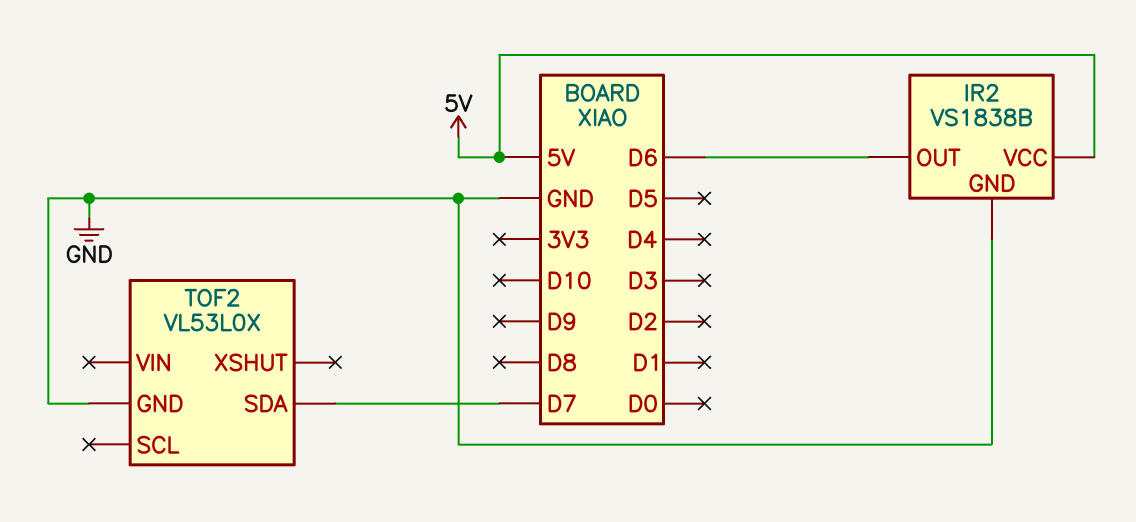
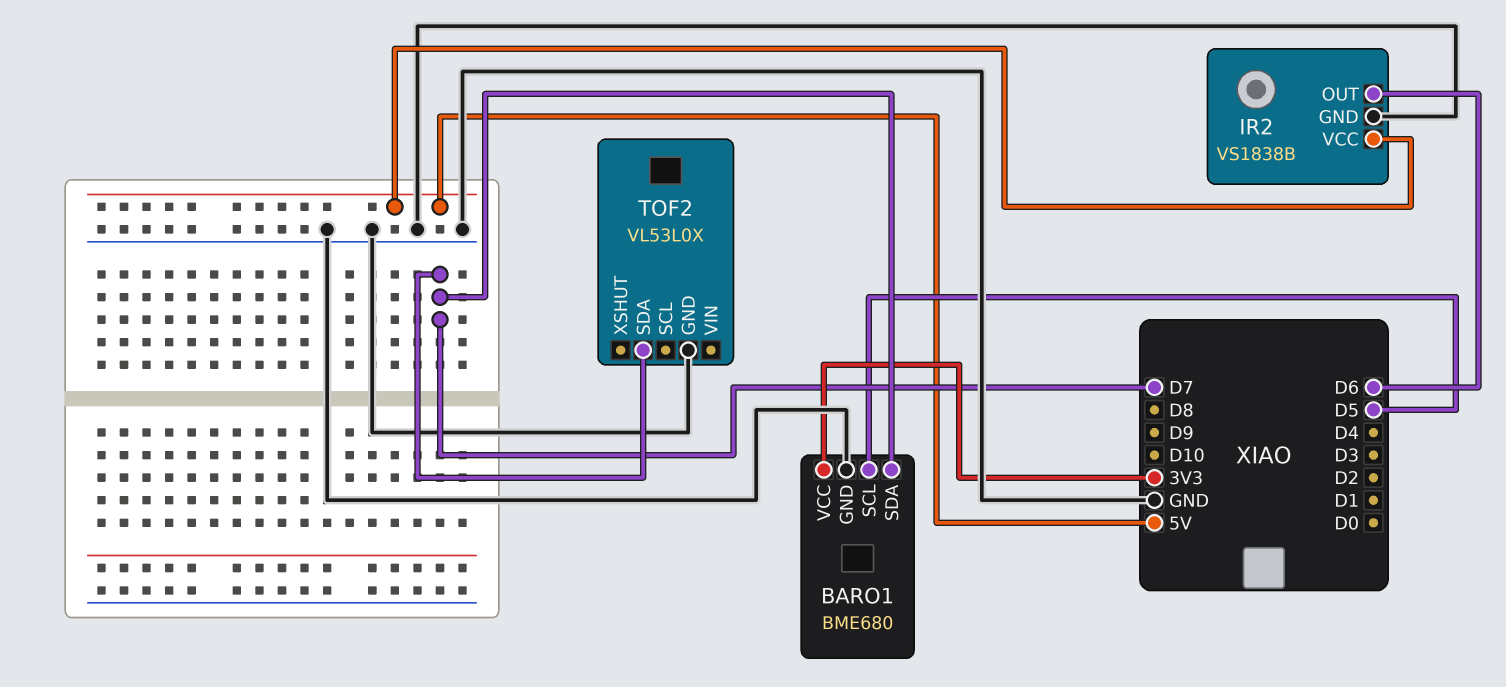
BARO1: none -> BME680
BARO1 pin GND: none -> GND
BARO1 pin SCL: none -> D5
BARO1 pin SDA: none -> D7
BARO1 pin VCC: none -> 3V3

